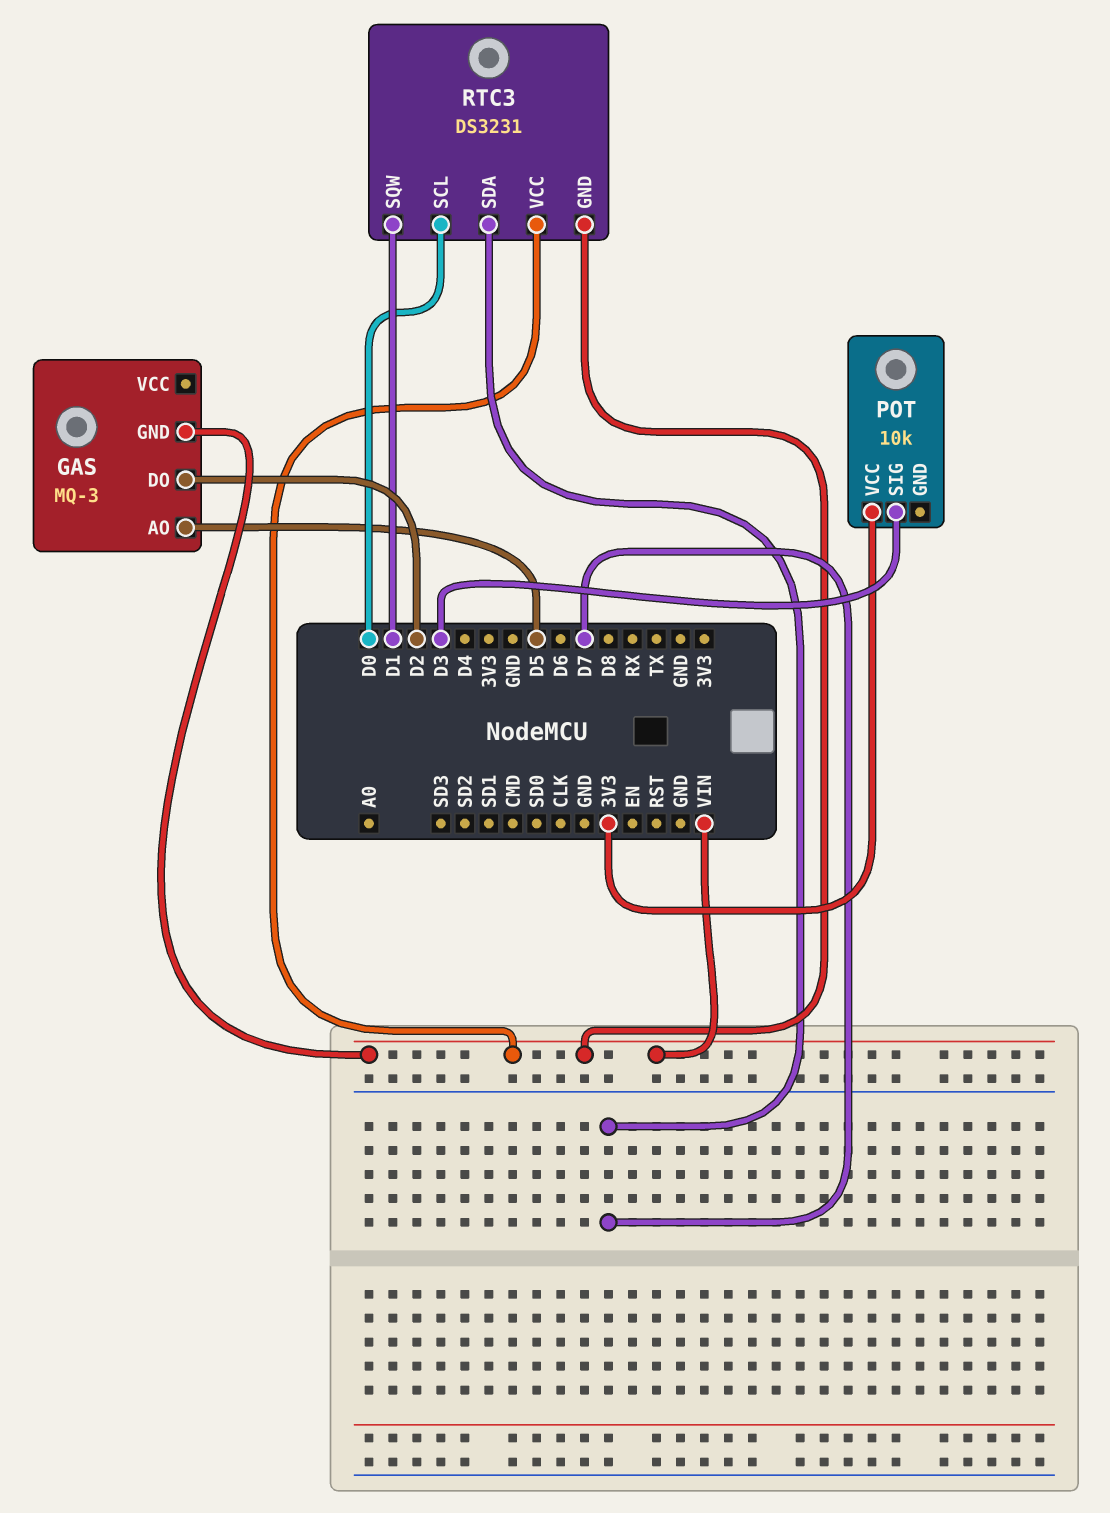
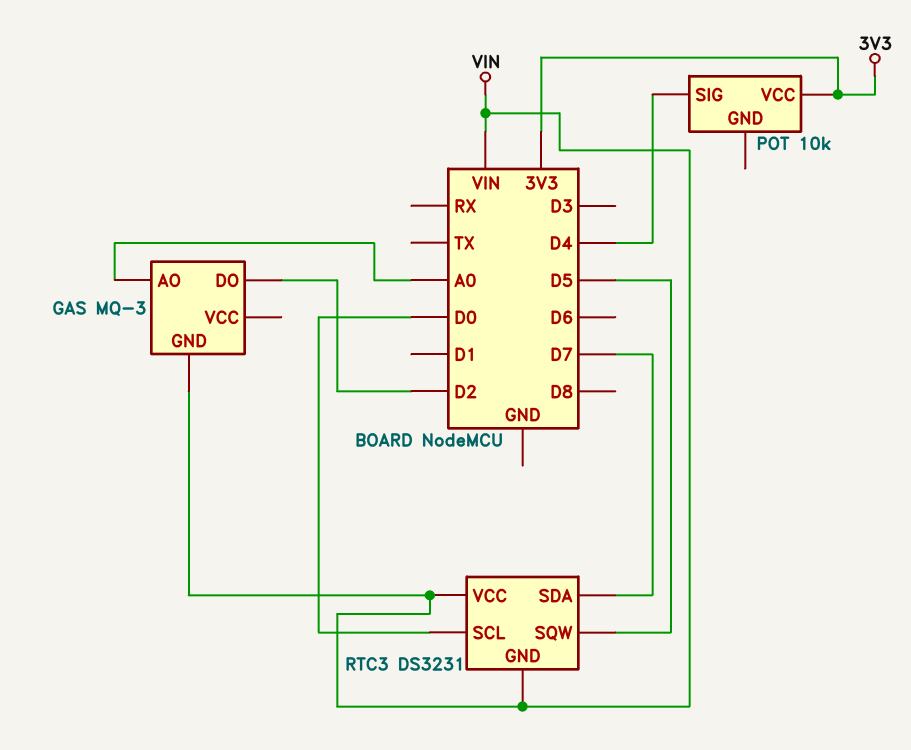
GAS pin AO: D5 -> A0
POT pin SIG: D3 -> D4
RTC3 pin SQW: D1 -> D5

